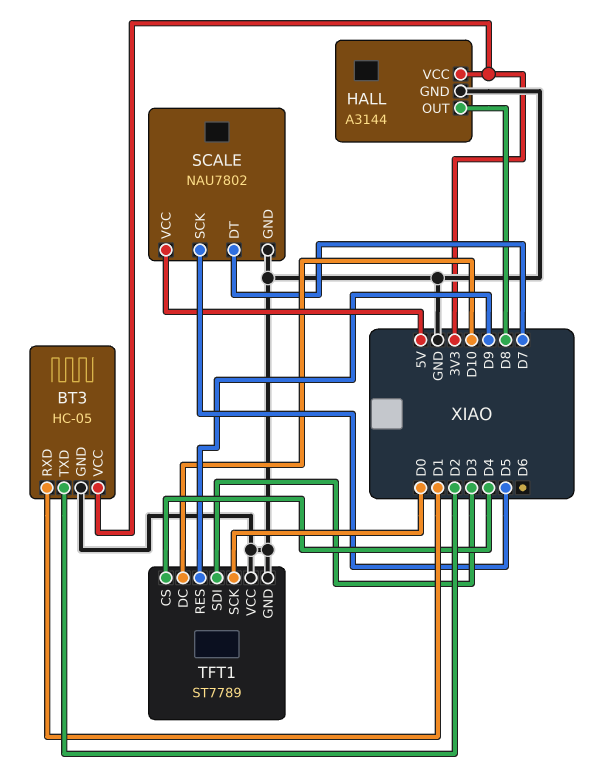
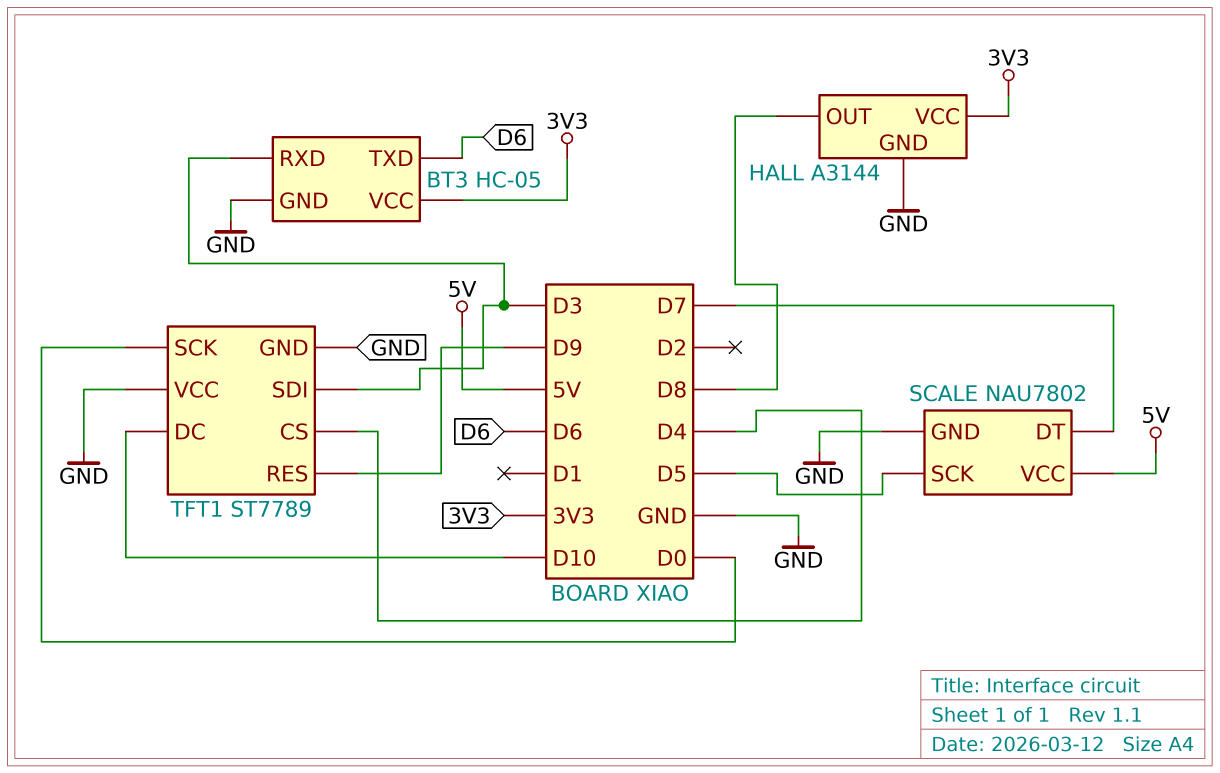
BT3 pin RXD: D1 -> D3
BT3 pin TXD: D2 -> D6

